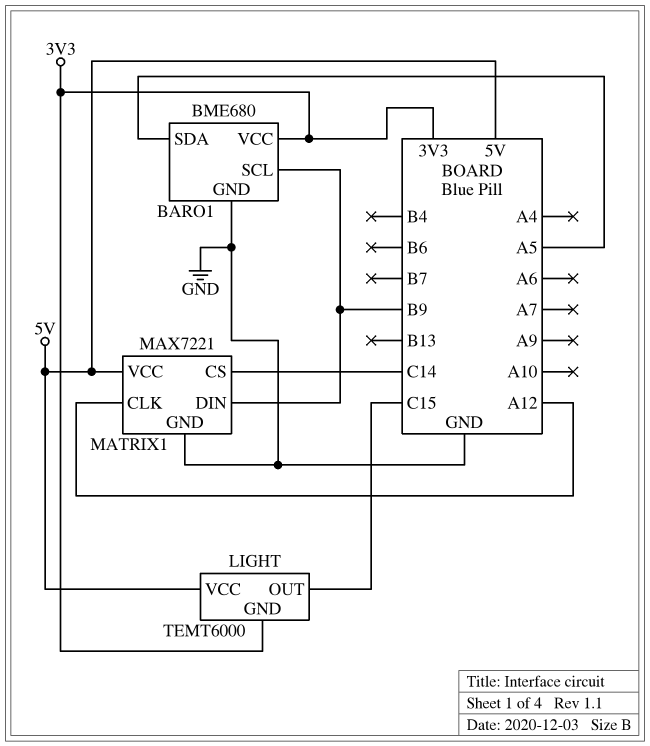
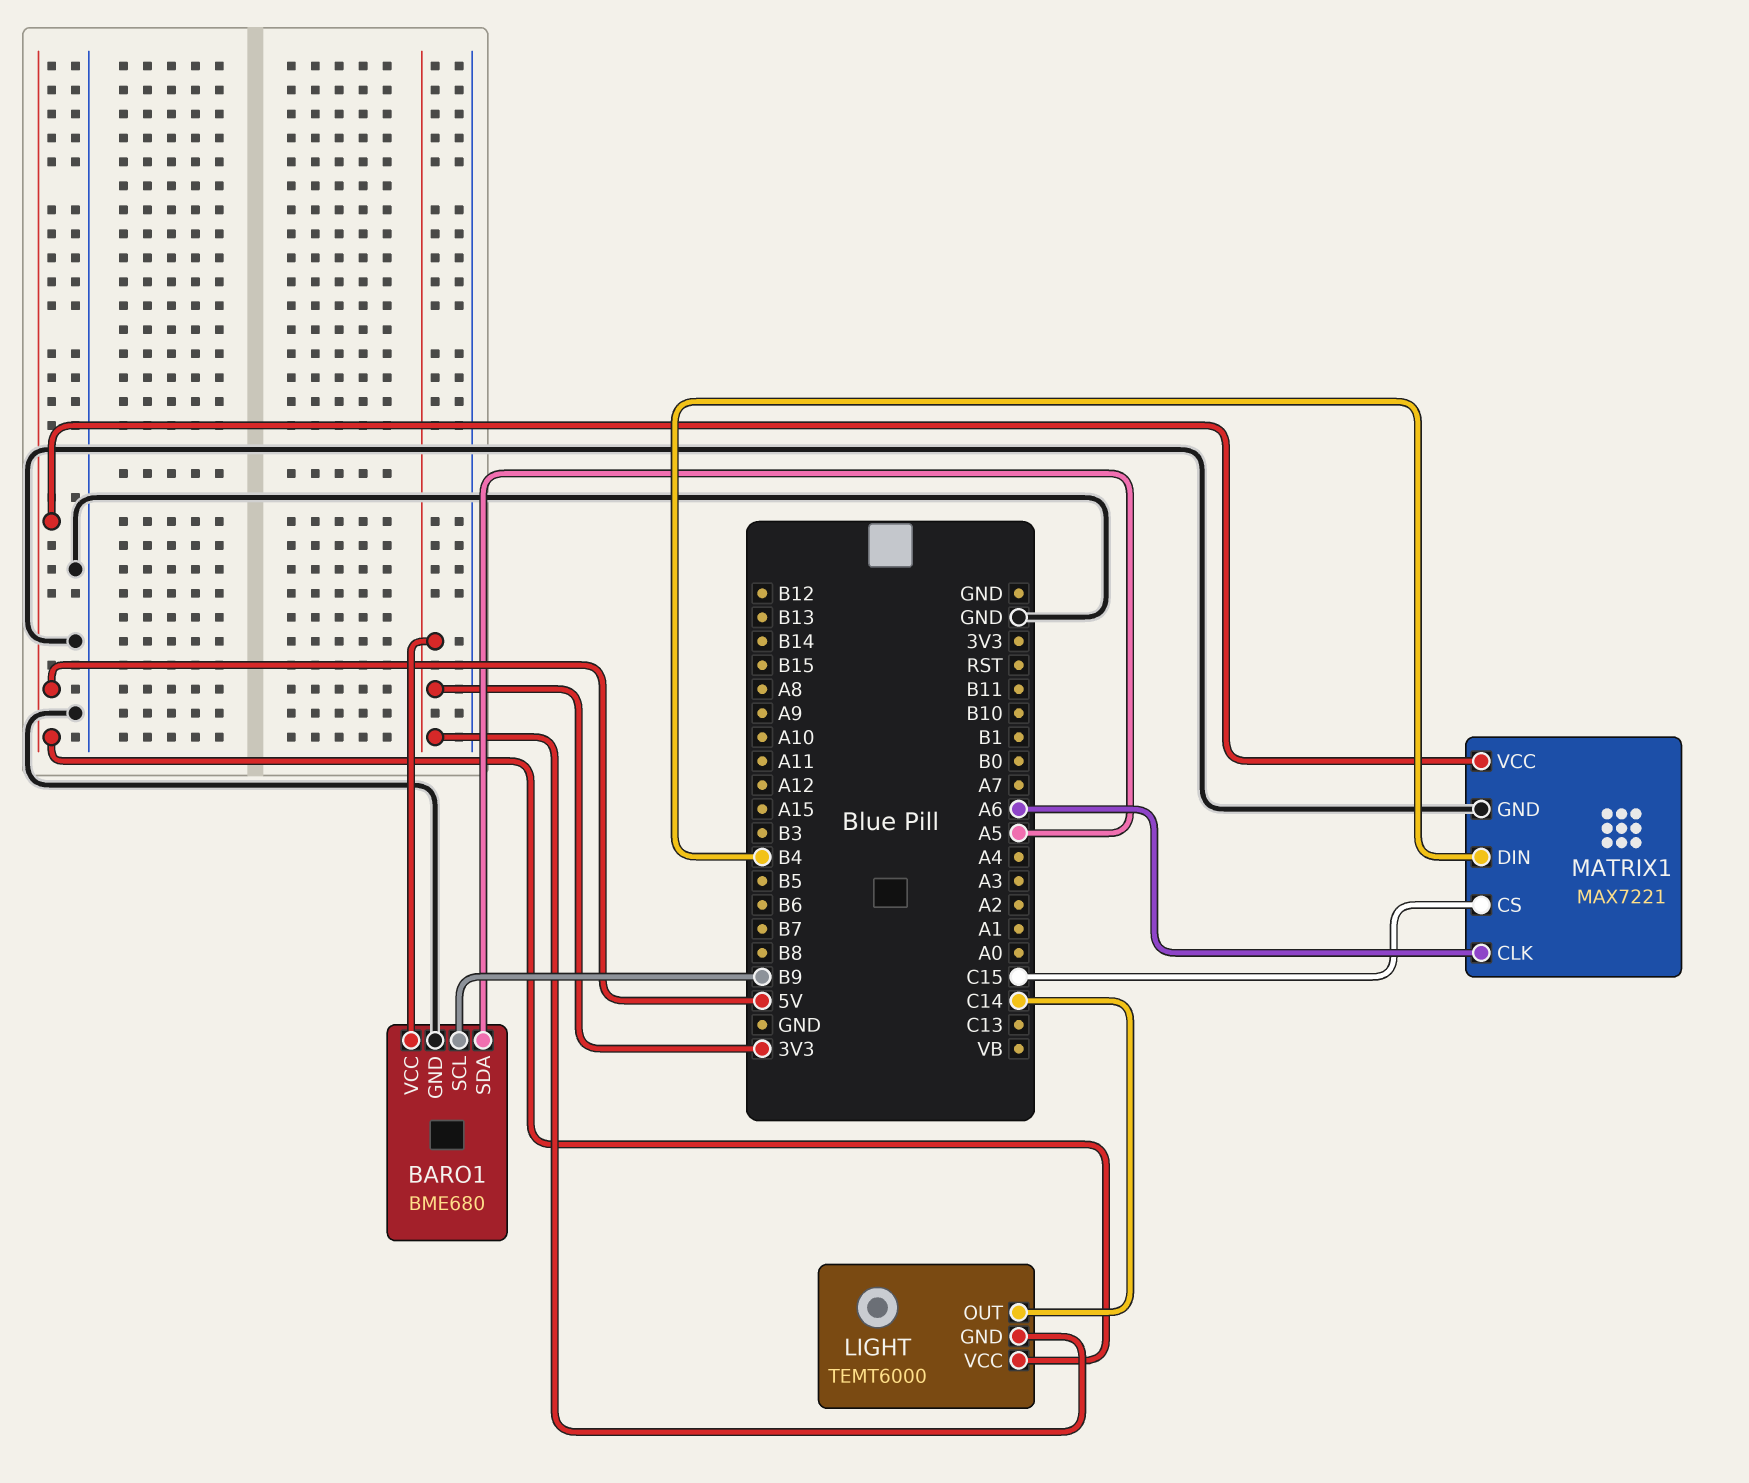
LIGHT pin OUT: C15 -> C14
MATRIX1 pin CLK: A12 -> A6
MATRIX1 pin CS: C14 -> C15
MATRIX1 pin DIN: B9 -> B4

